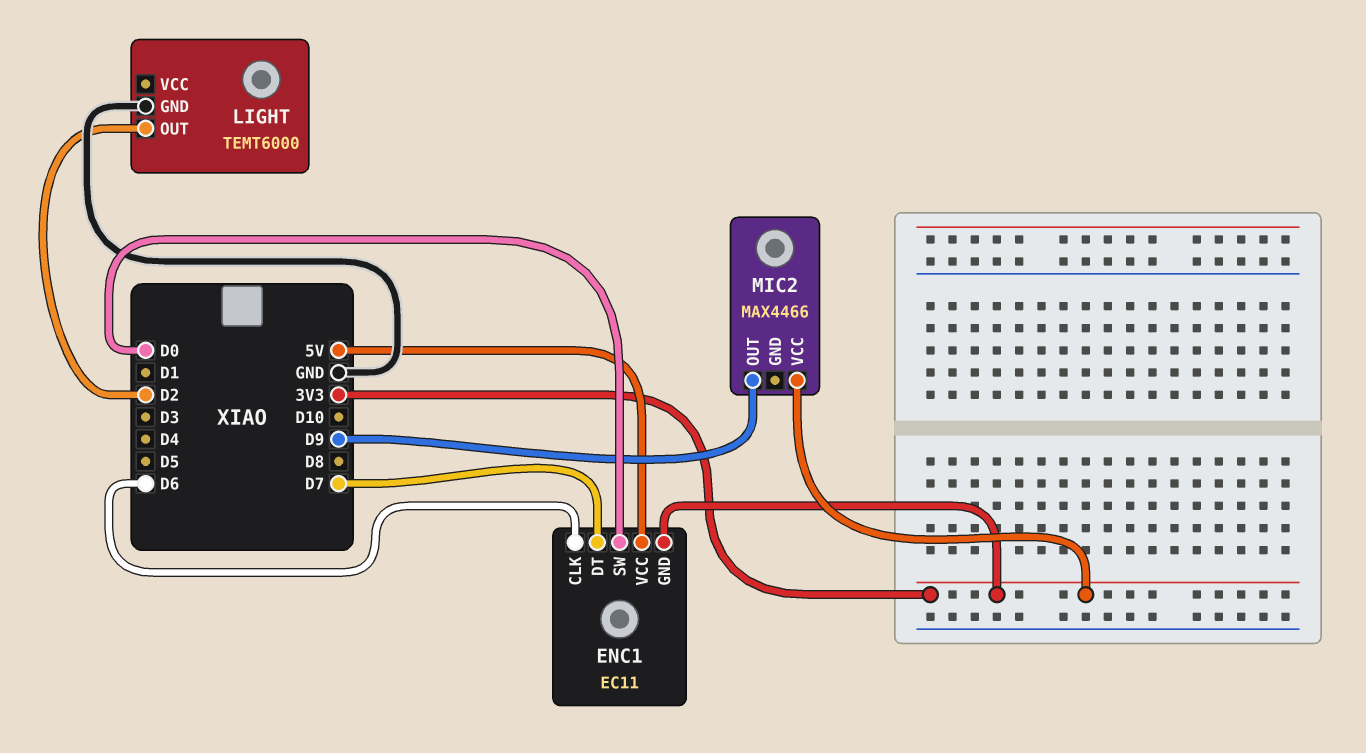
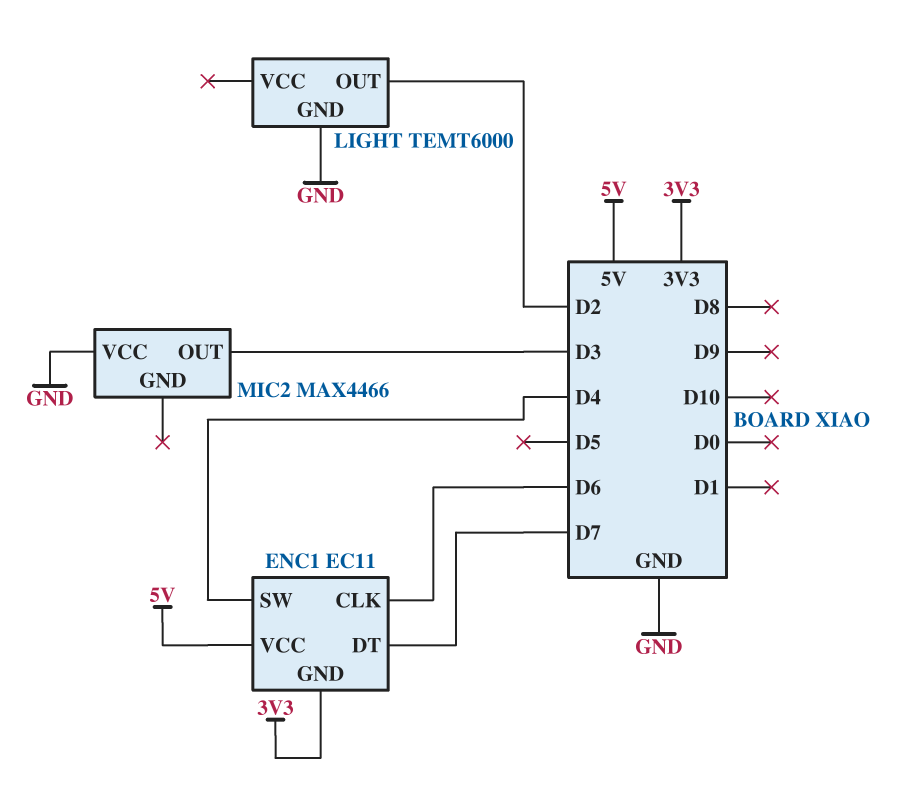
ENC1 pin SW: D0 -> D4
MIC2 pin OUT: D9 -> D3
MIC2 pin VCC: 3V3 -> GND

